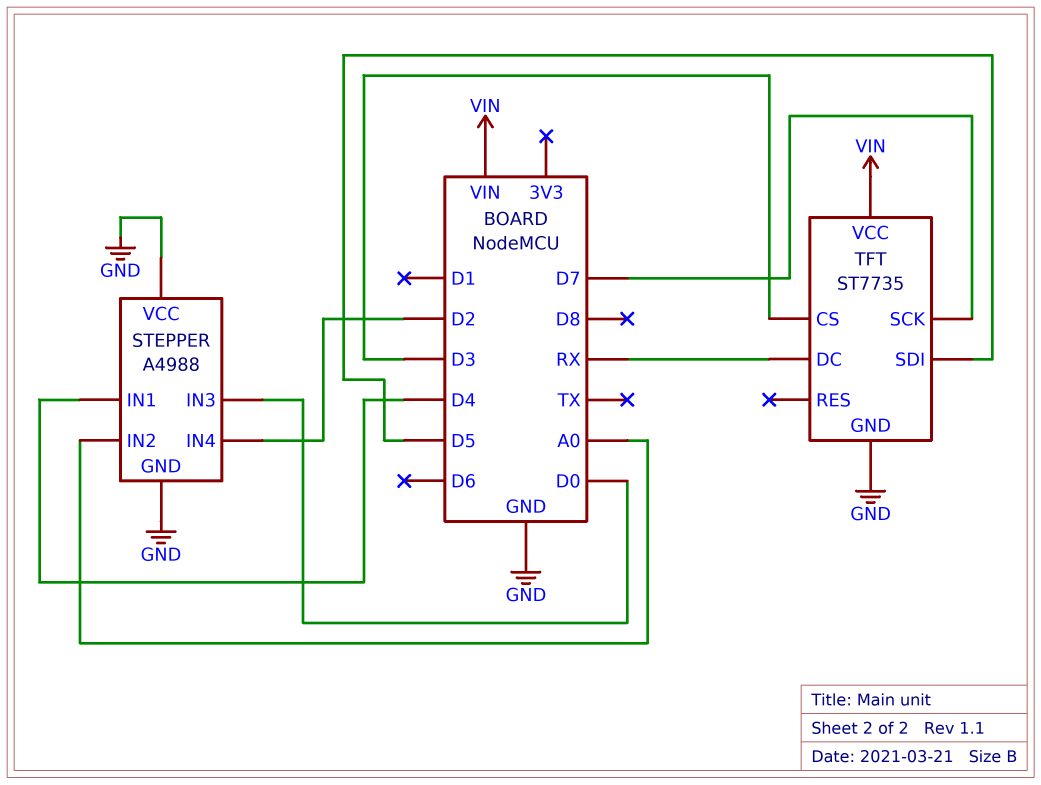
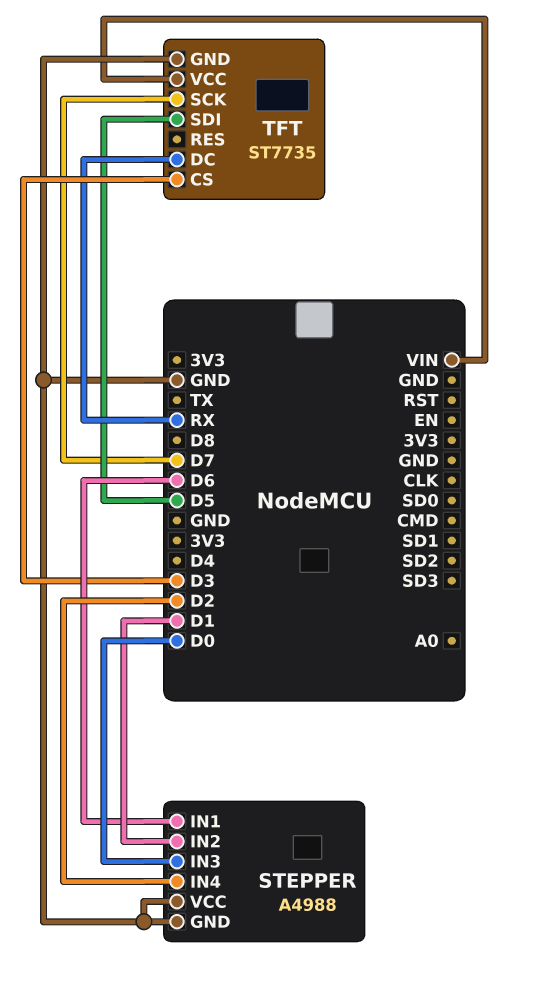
STEPPER pin IN1: D4 -> D6
STEPPER pin IN2: A0 -> D1

